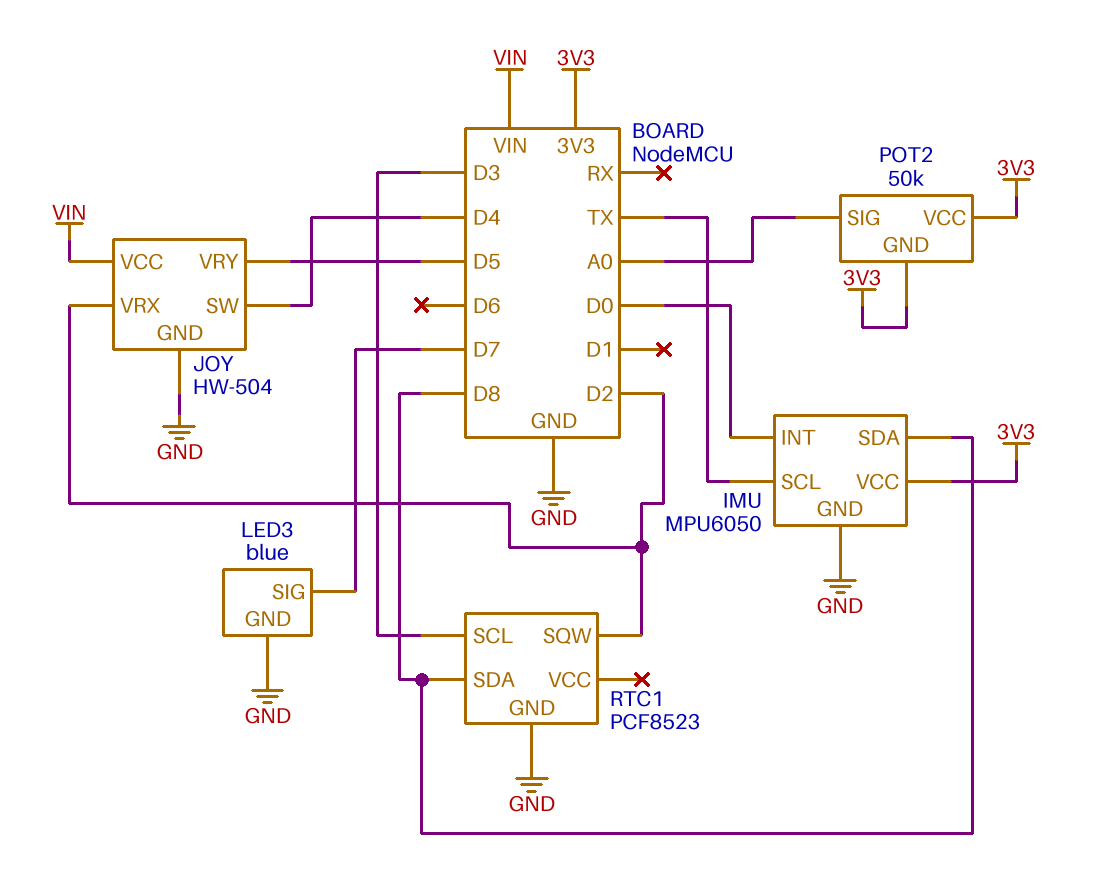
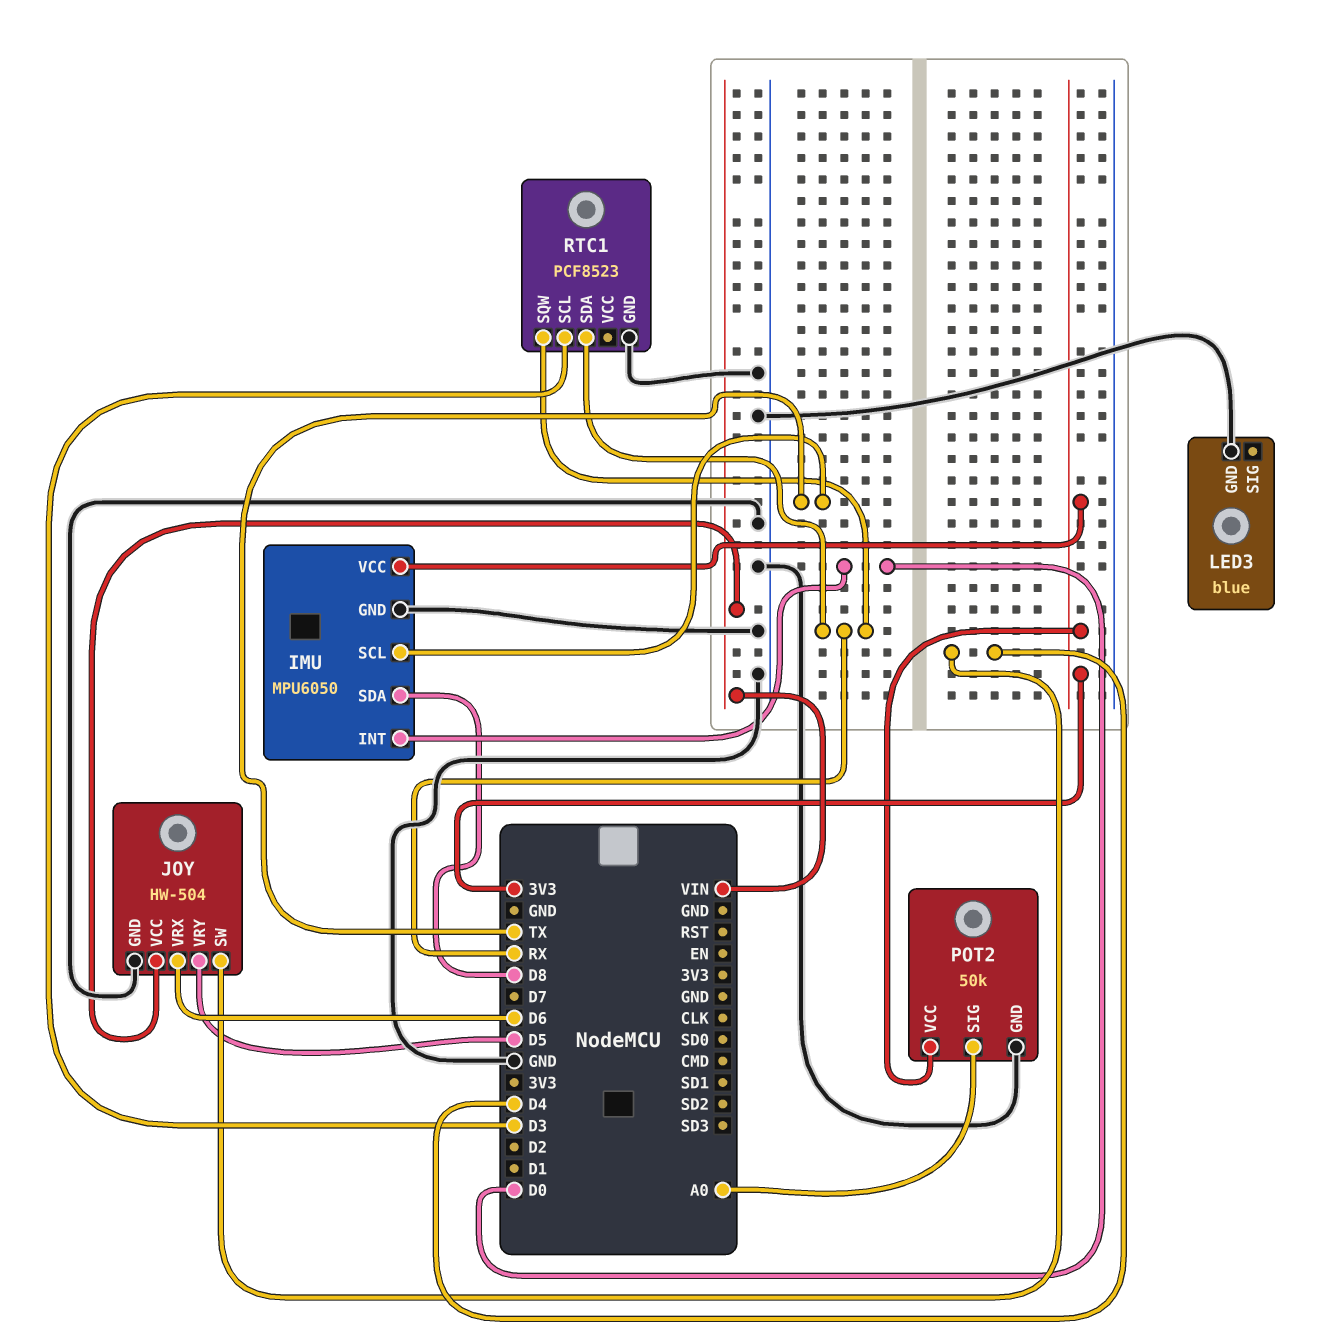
JOY pin VRX: D2 -> D6
LED3 pin SIG: D7 -> none
POT2 pin GND: 3V3 -> GND
RTC1 pin SDA: D8 -> RX
RTC1 pin SQW: D2 -> RX

